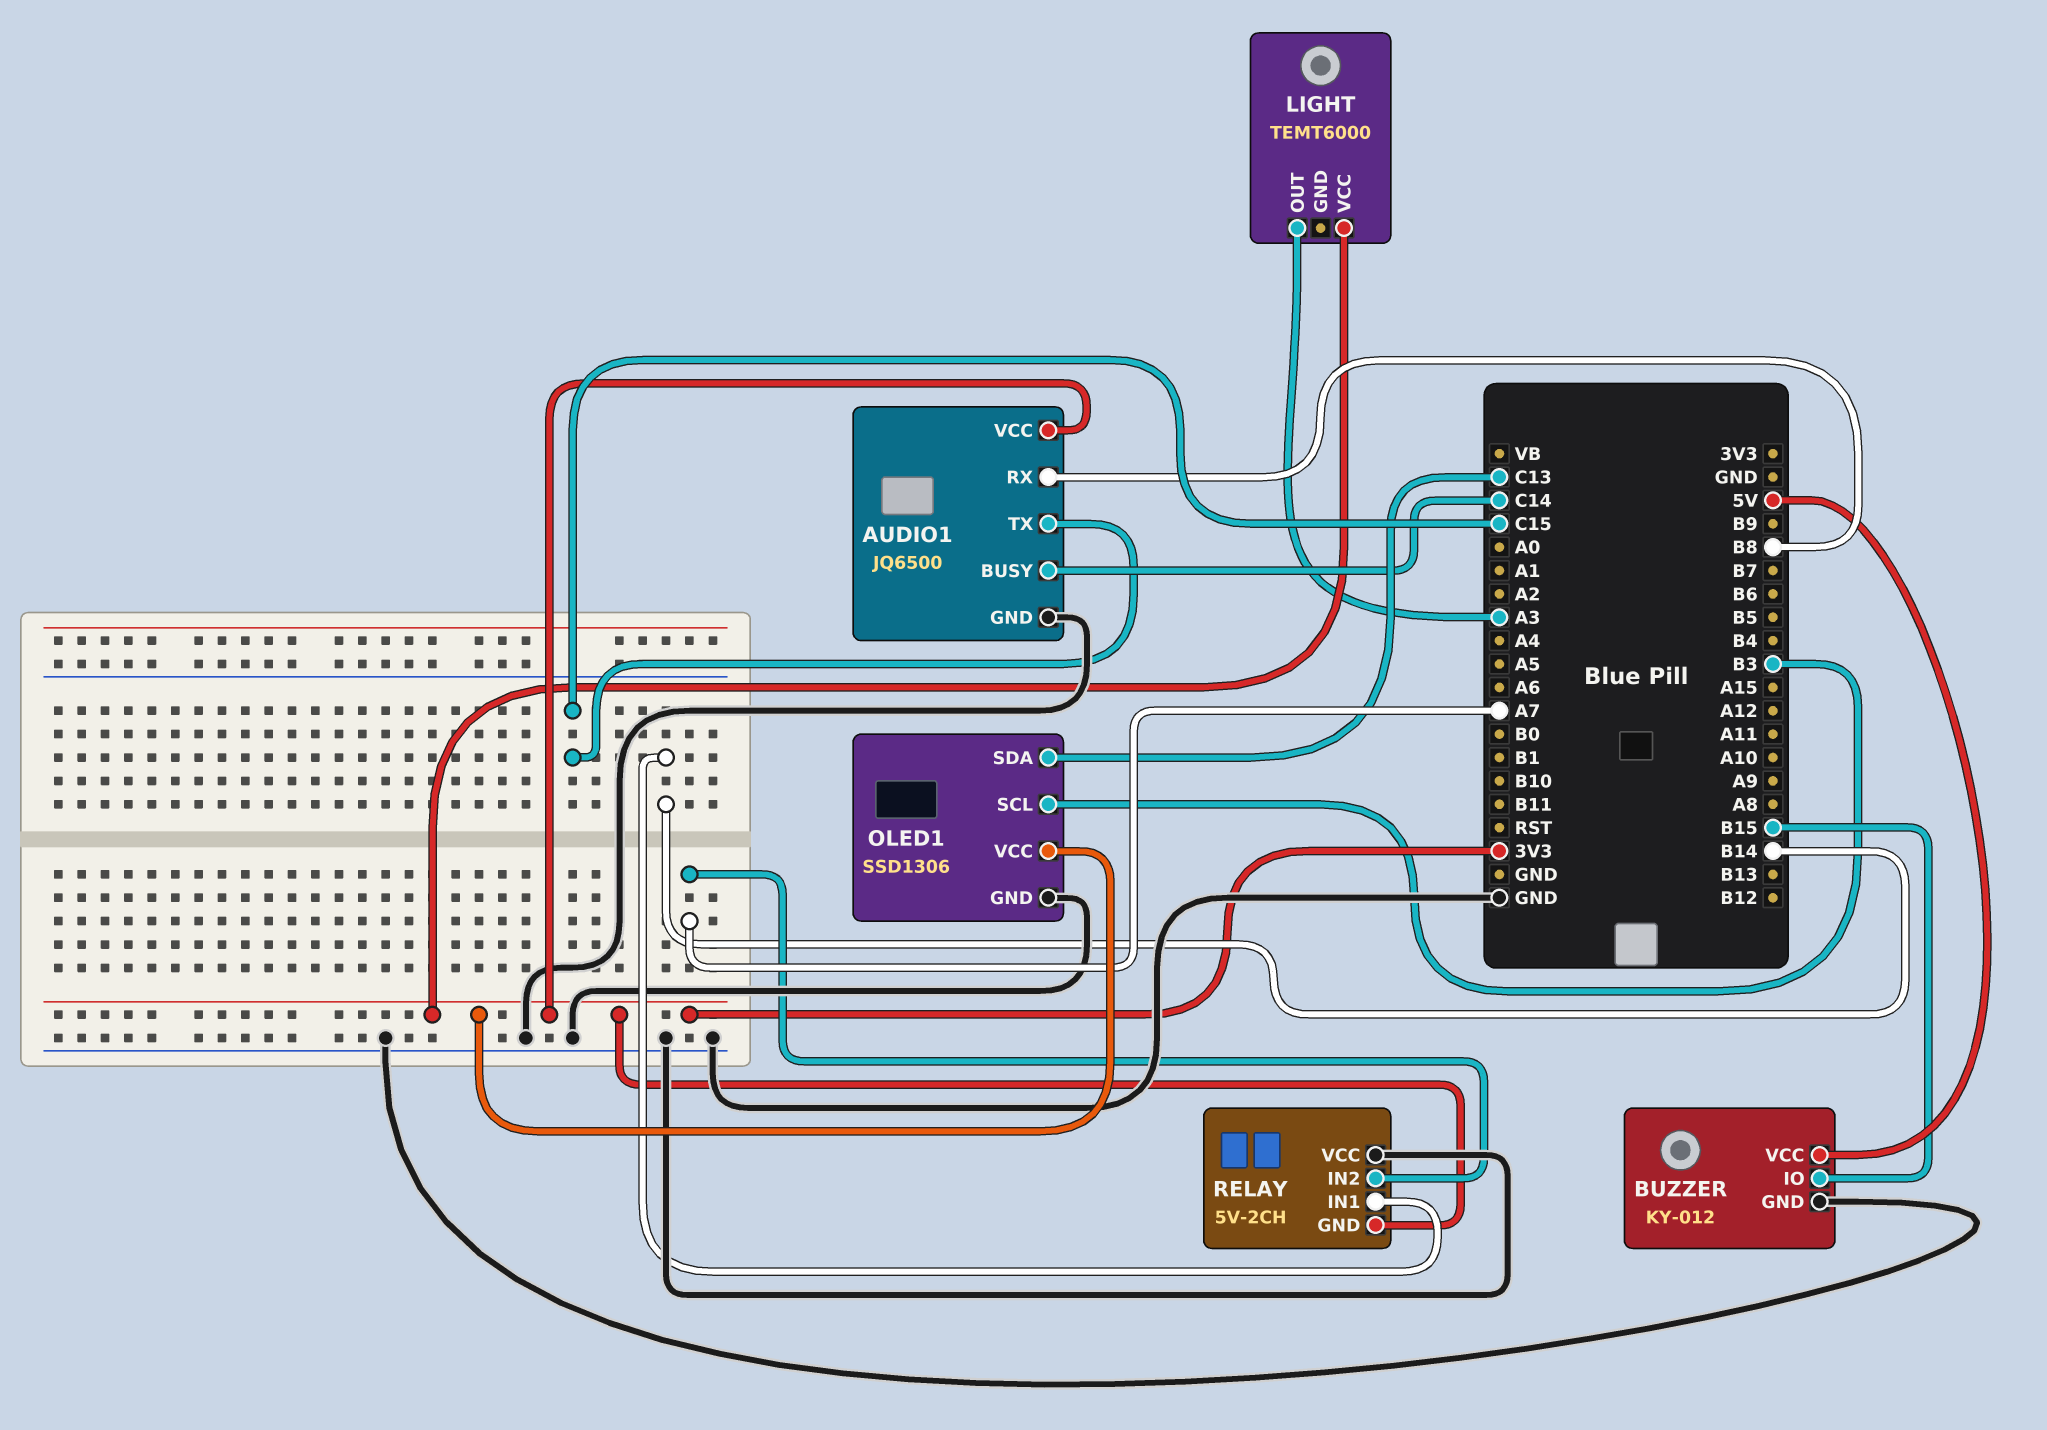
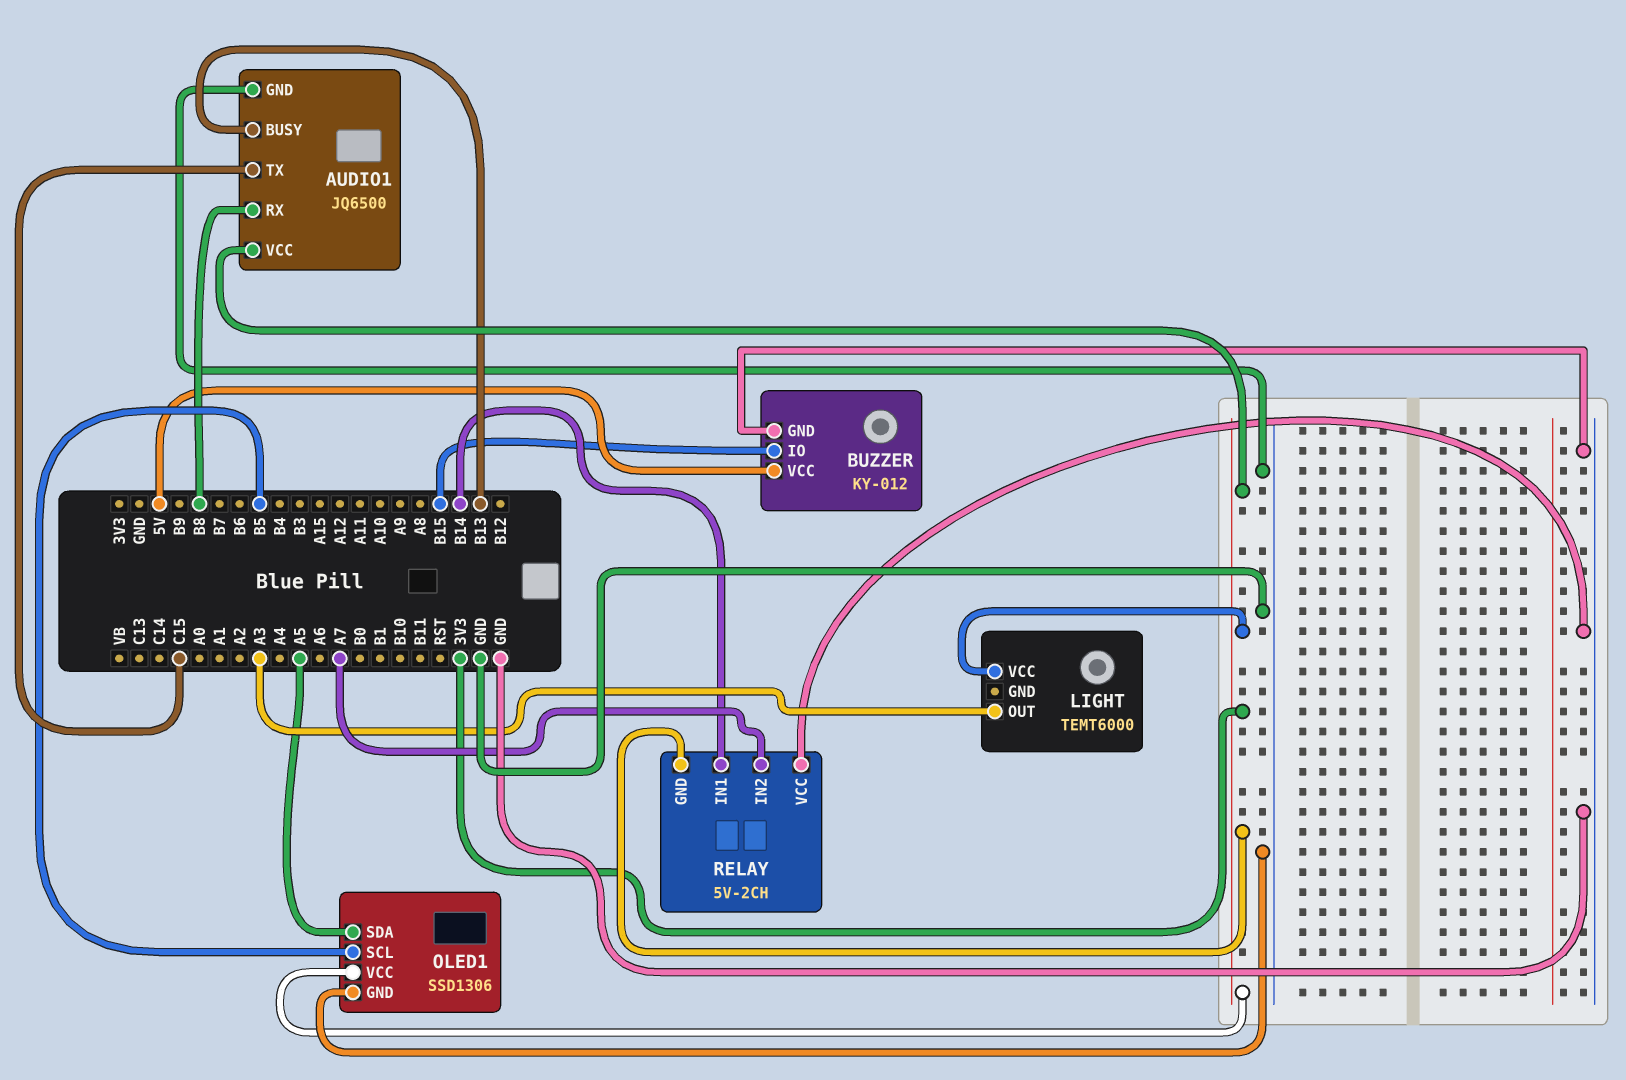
AUDIO1 pin BUSY: C14 -> B13
OLED1 pin SCL: B3 -> B5
OLED1 pin SDA: C13 -> A5

